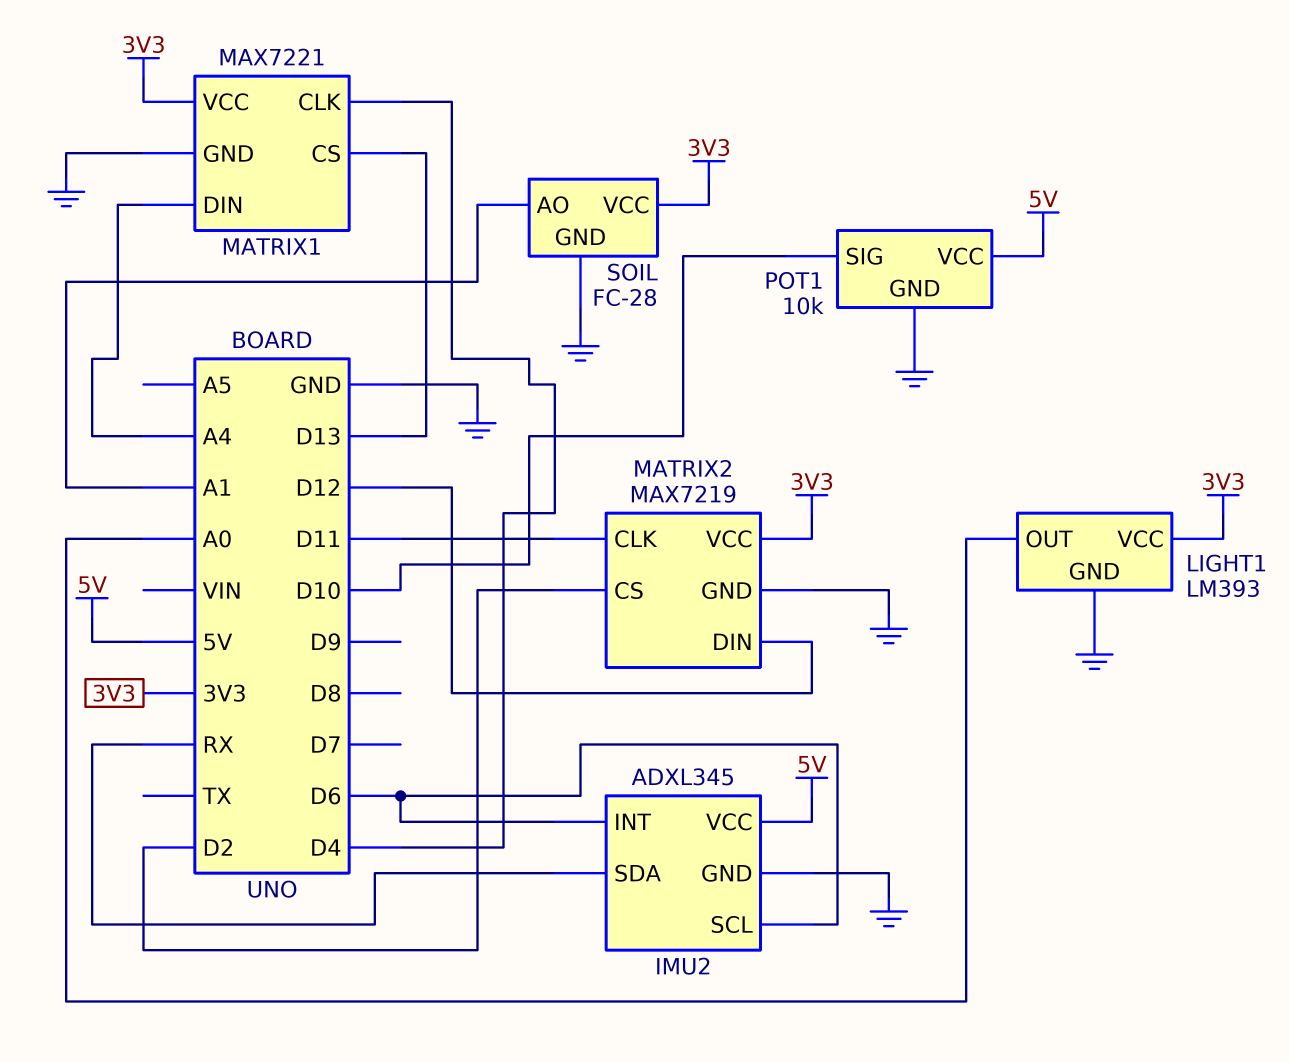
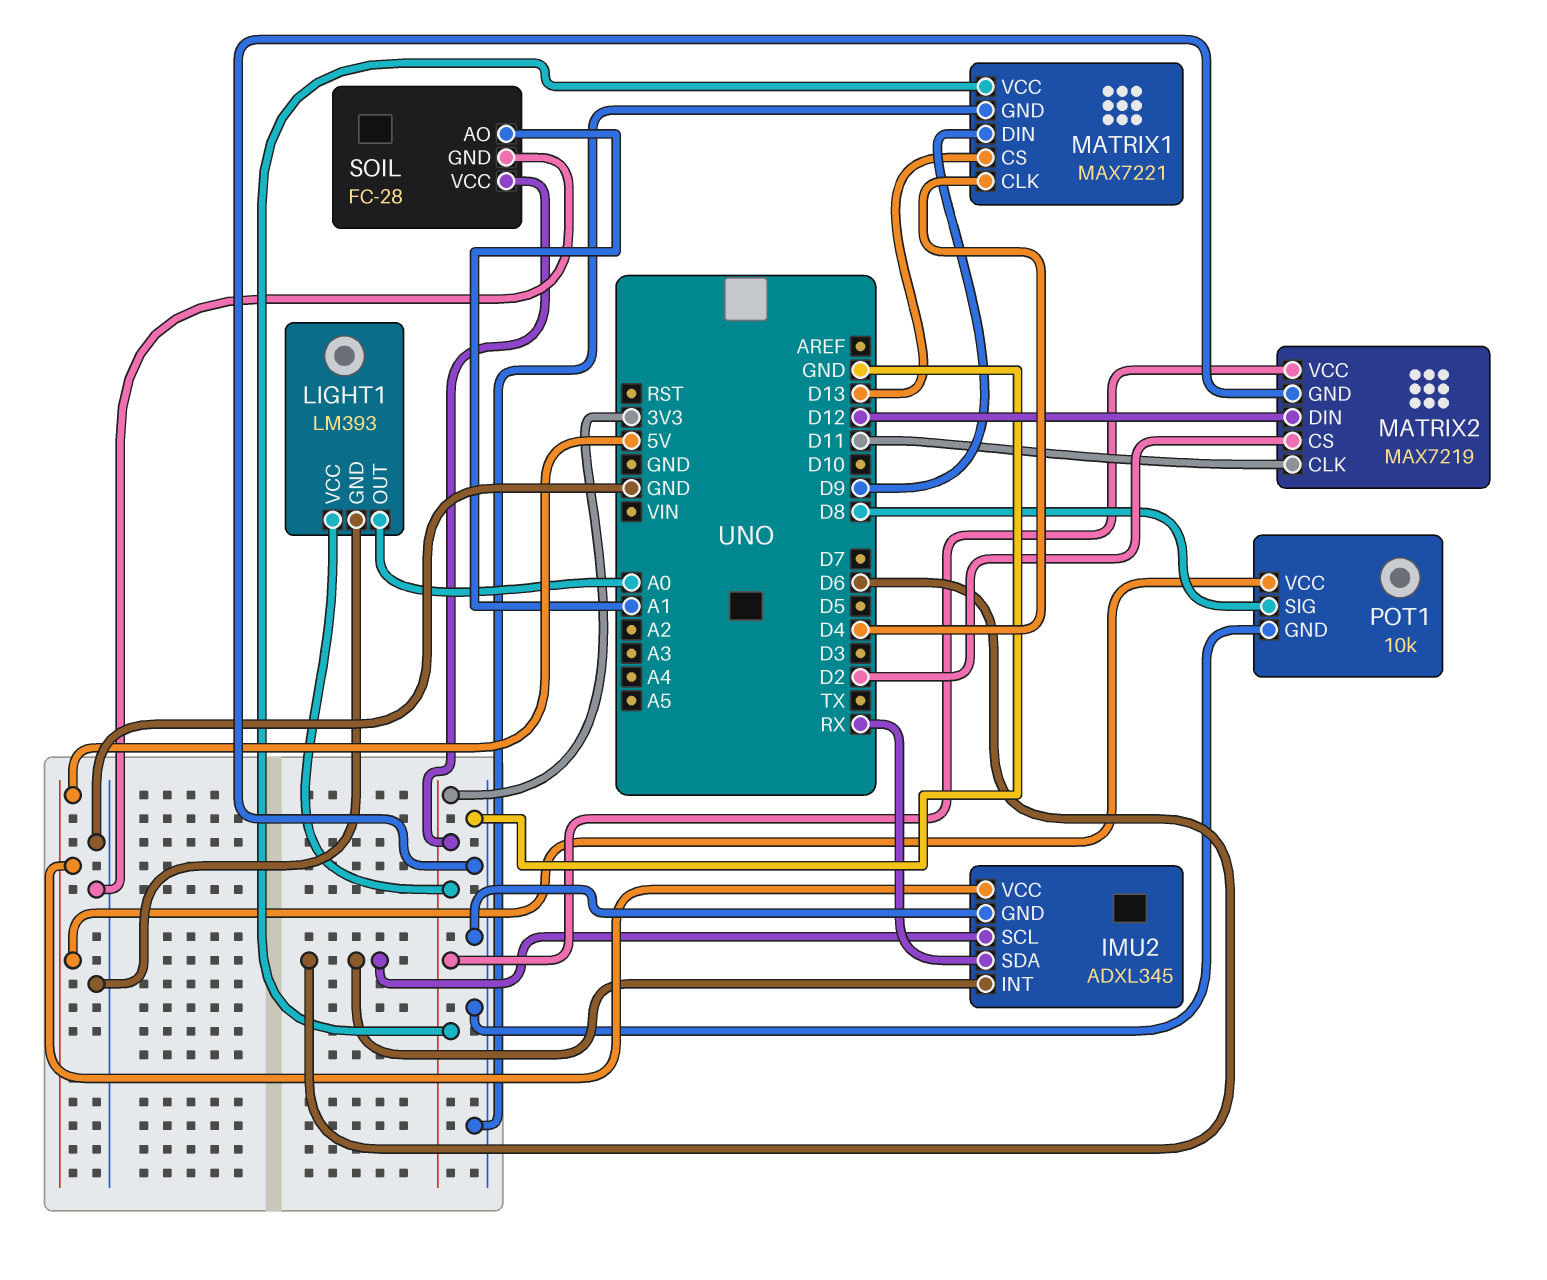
MATRIX1 pin DIN: A4 -> D9
POT1 pin SIG: D10 -> D8

